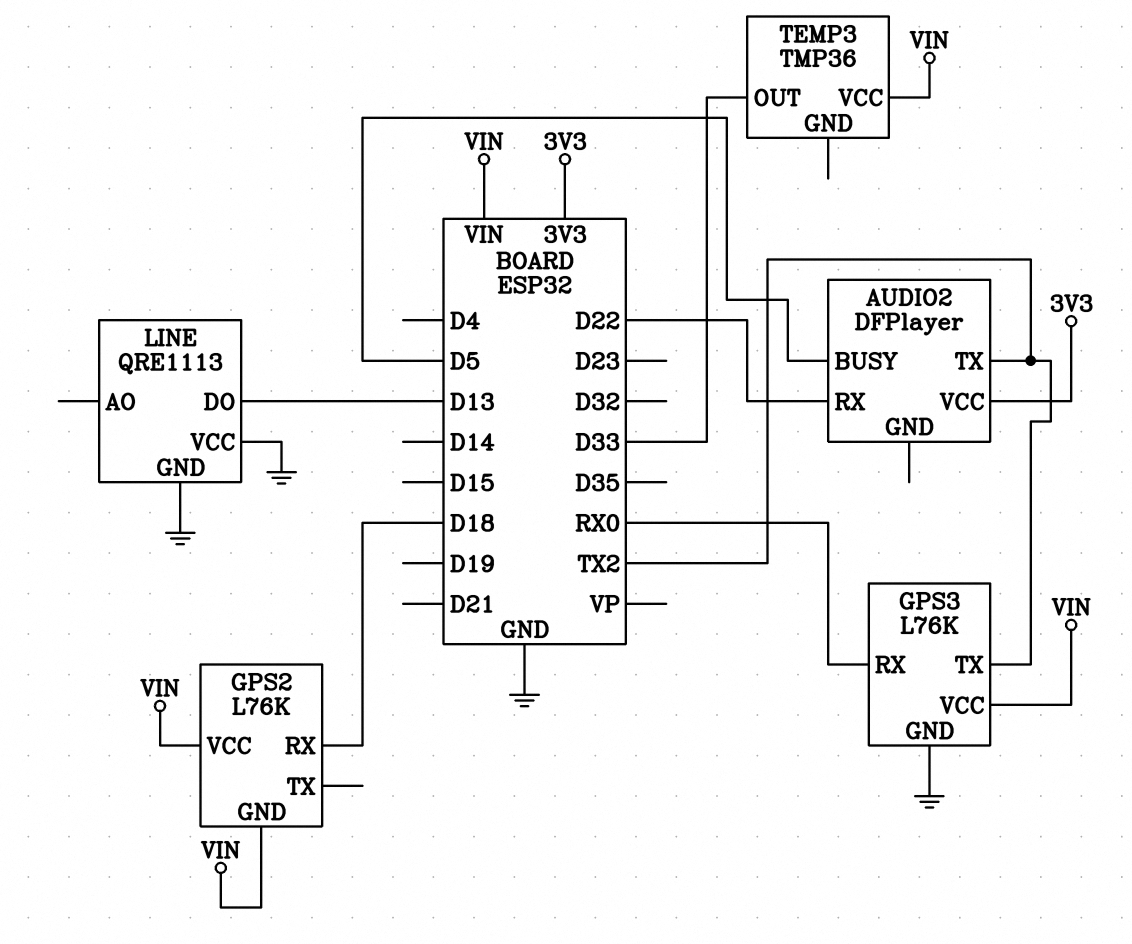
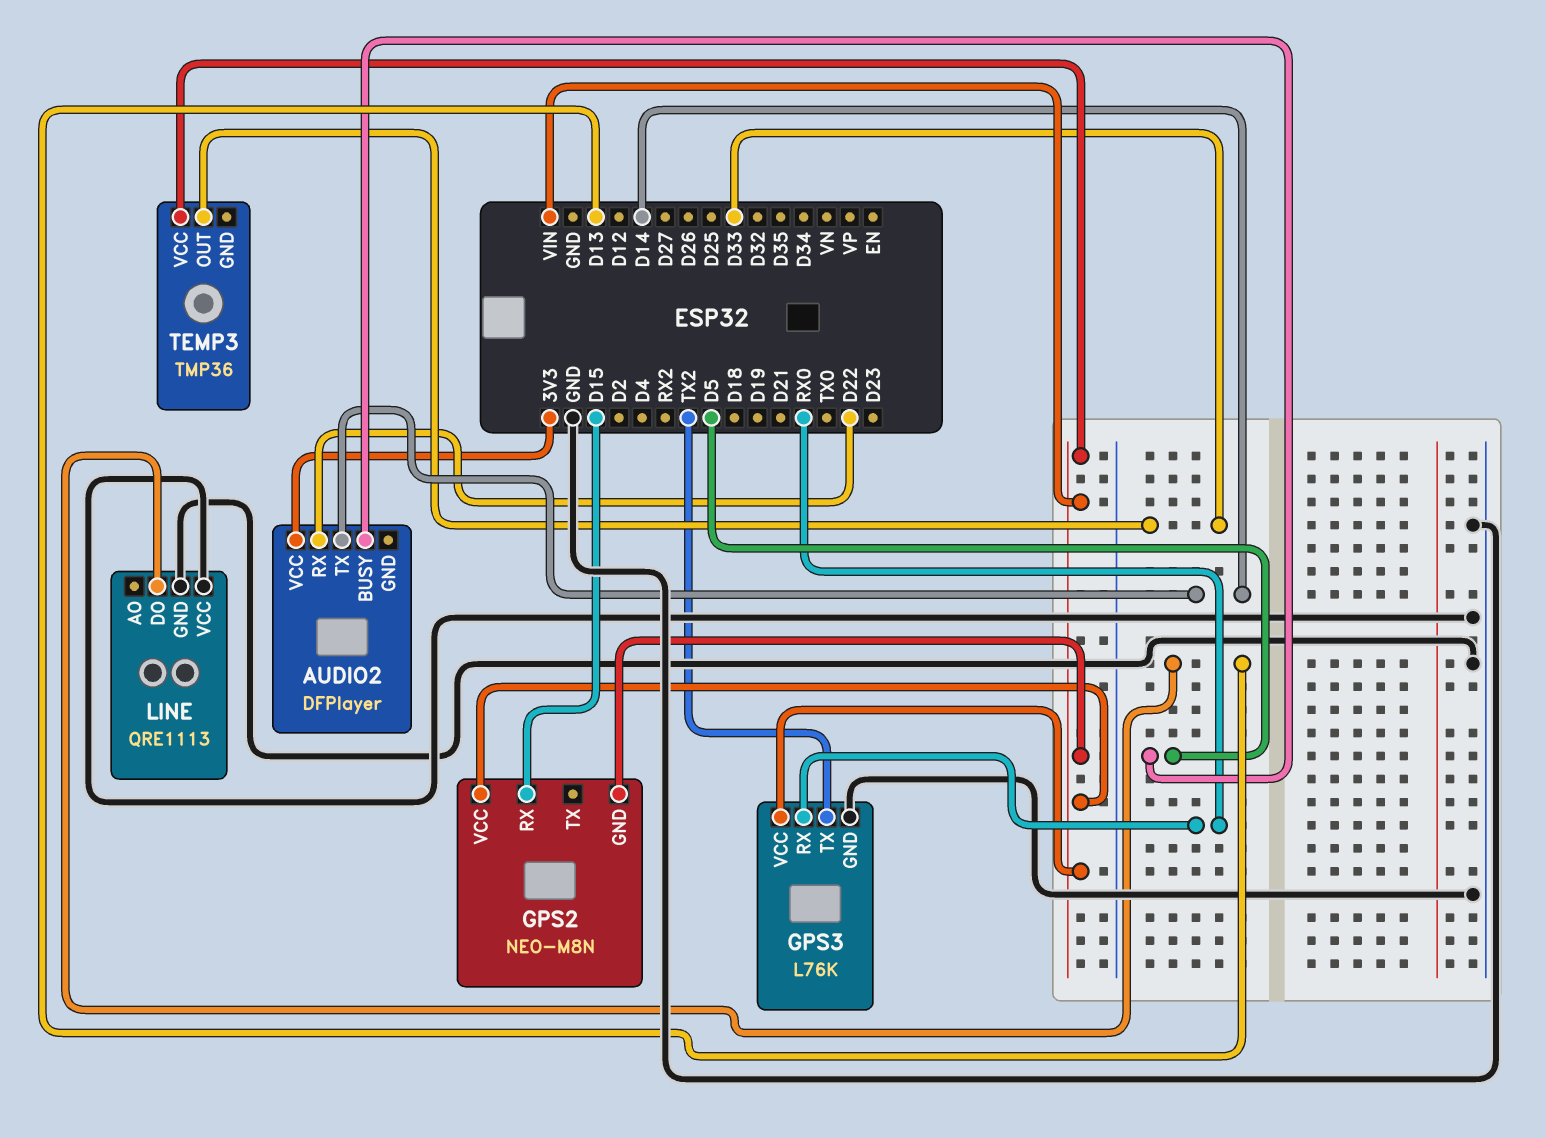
AUDIO2 pin TX: TX2 -> D14
GPS2: L76K -> NEO-M8N
GPS2 pin RX: D18 -> D15

